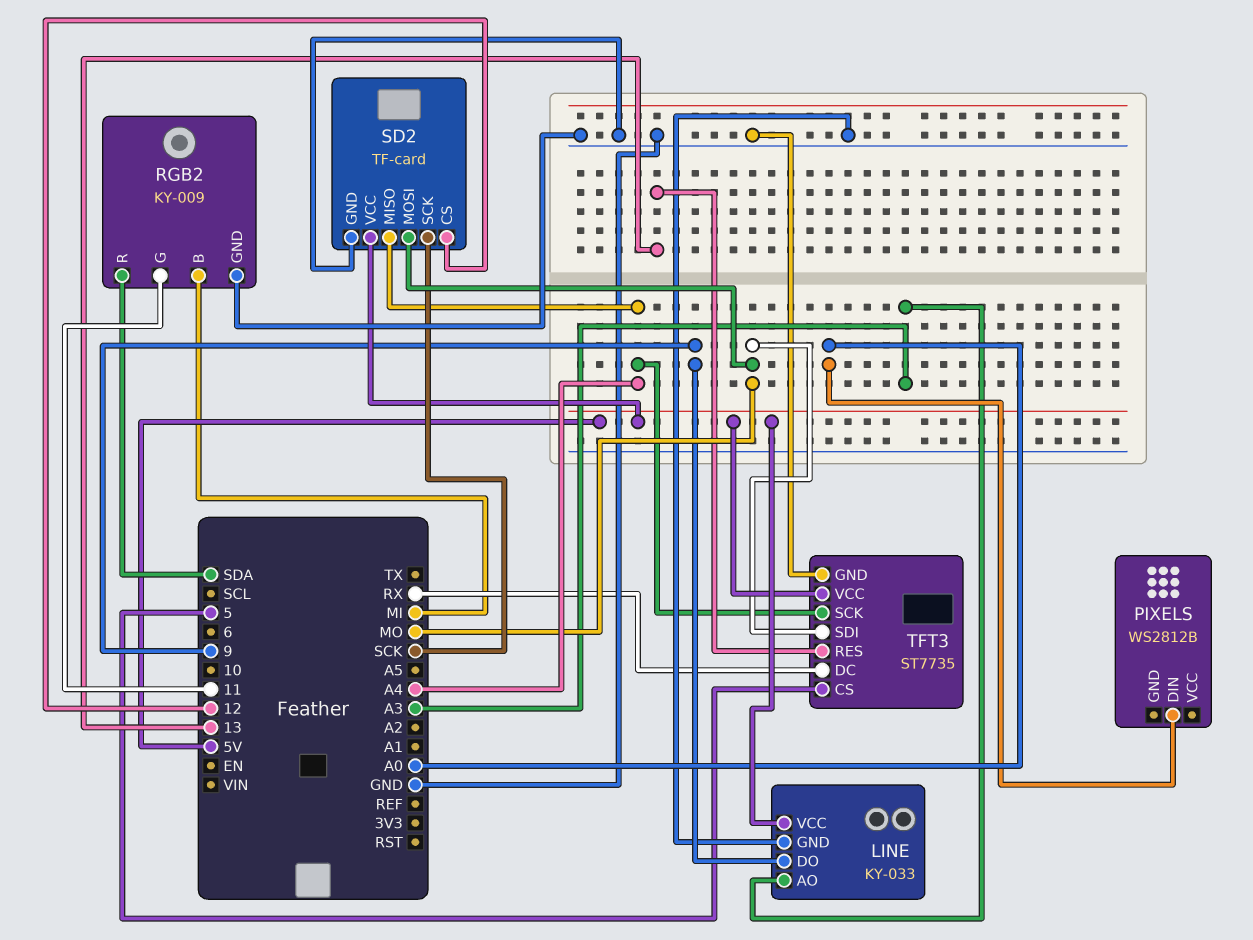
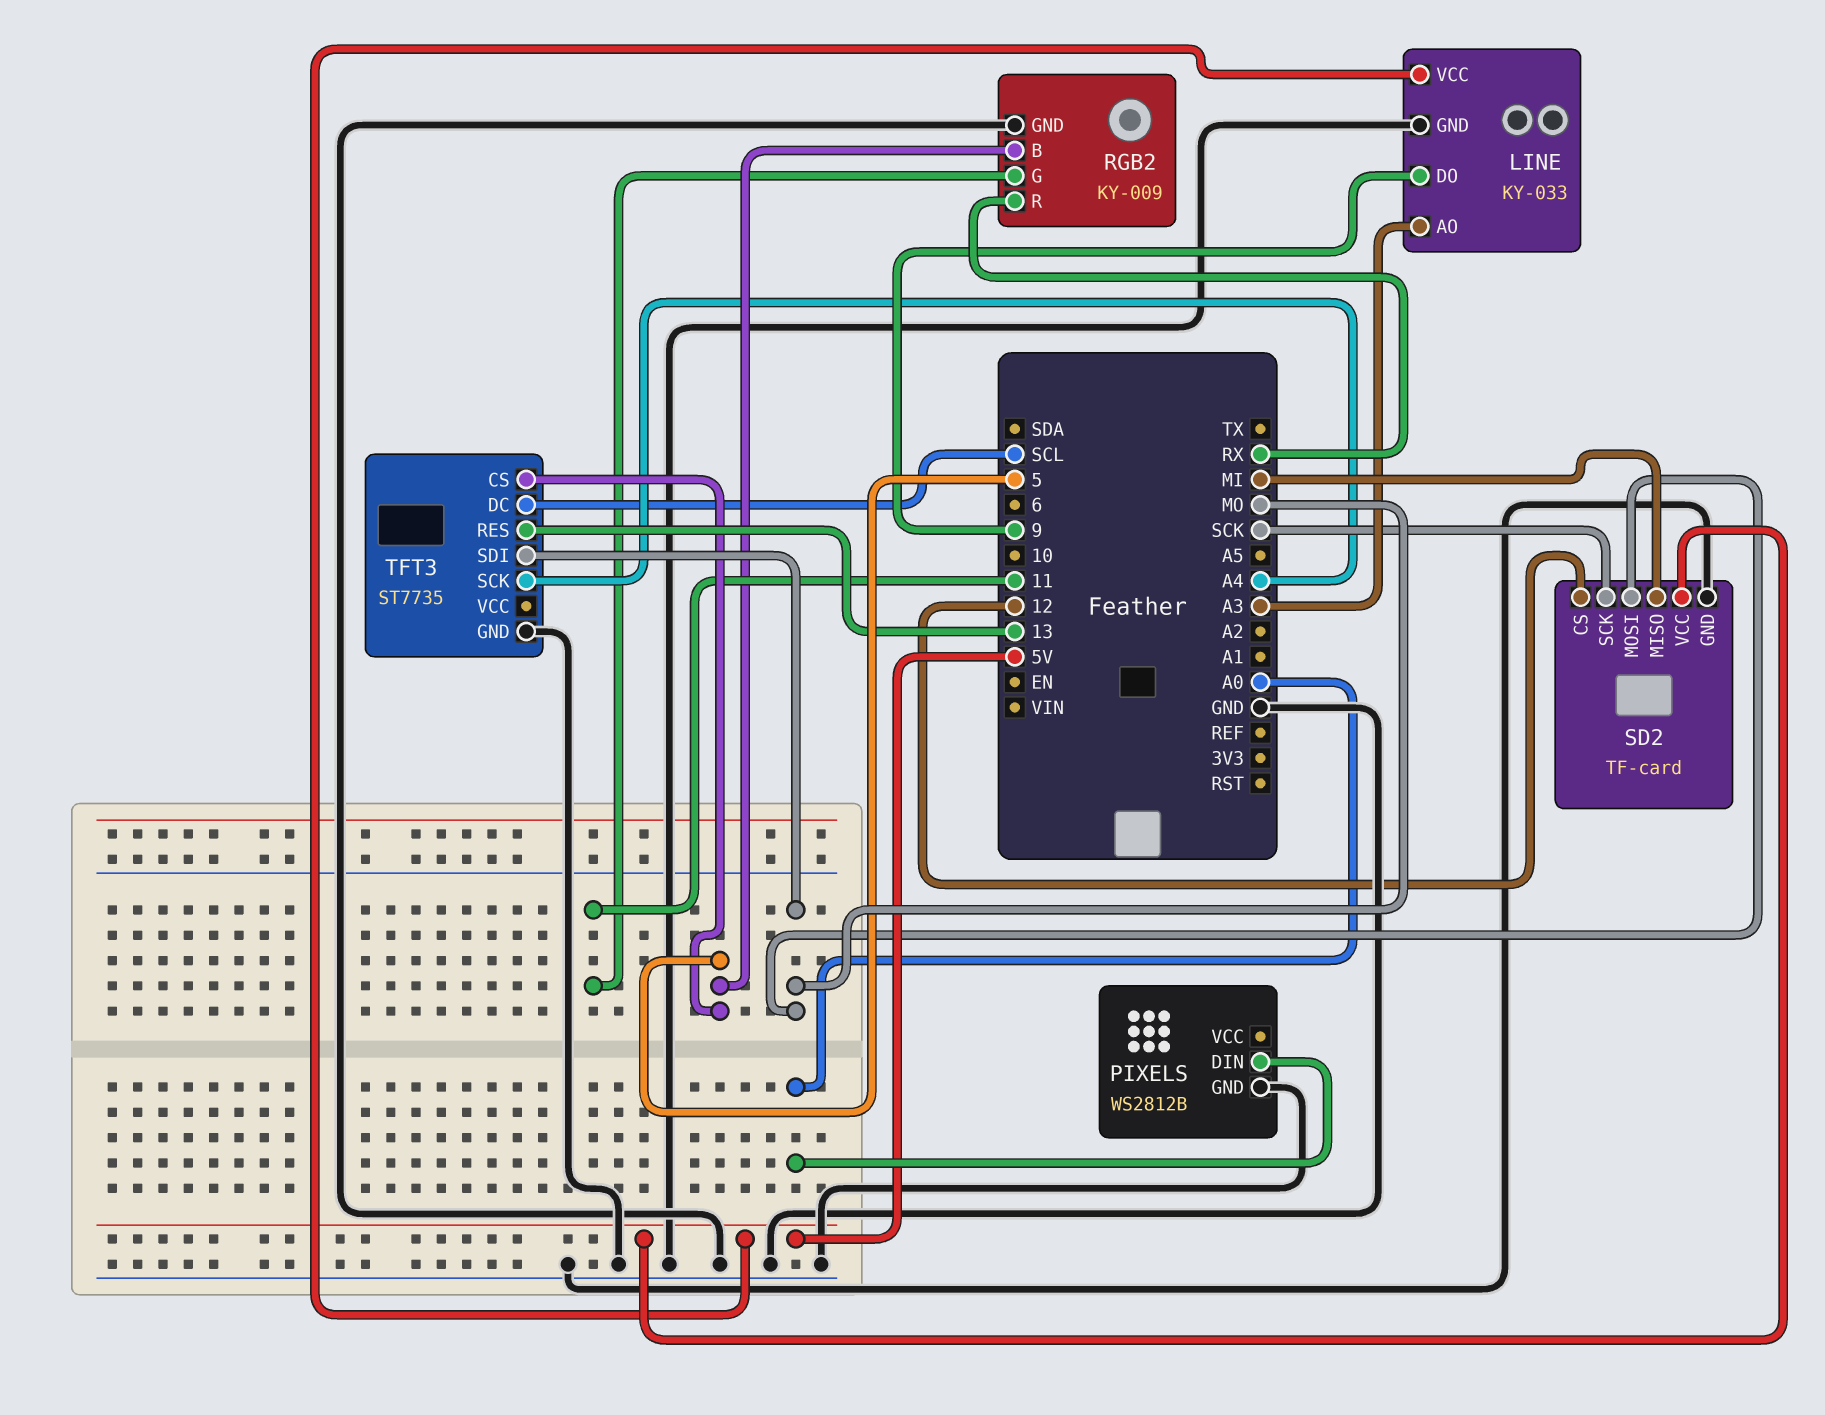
PIXELS pin GND: none -> GND
RGB2 pin B: MI -> 5
RGB2 pin R: SDA -> RX
SD2 pin MISO: A4 -> MI
TFT3 pin DC: RX -> SCL
TFT3 pin VCC: 5V -> none

